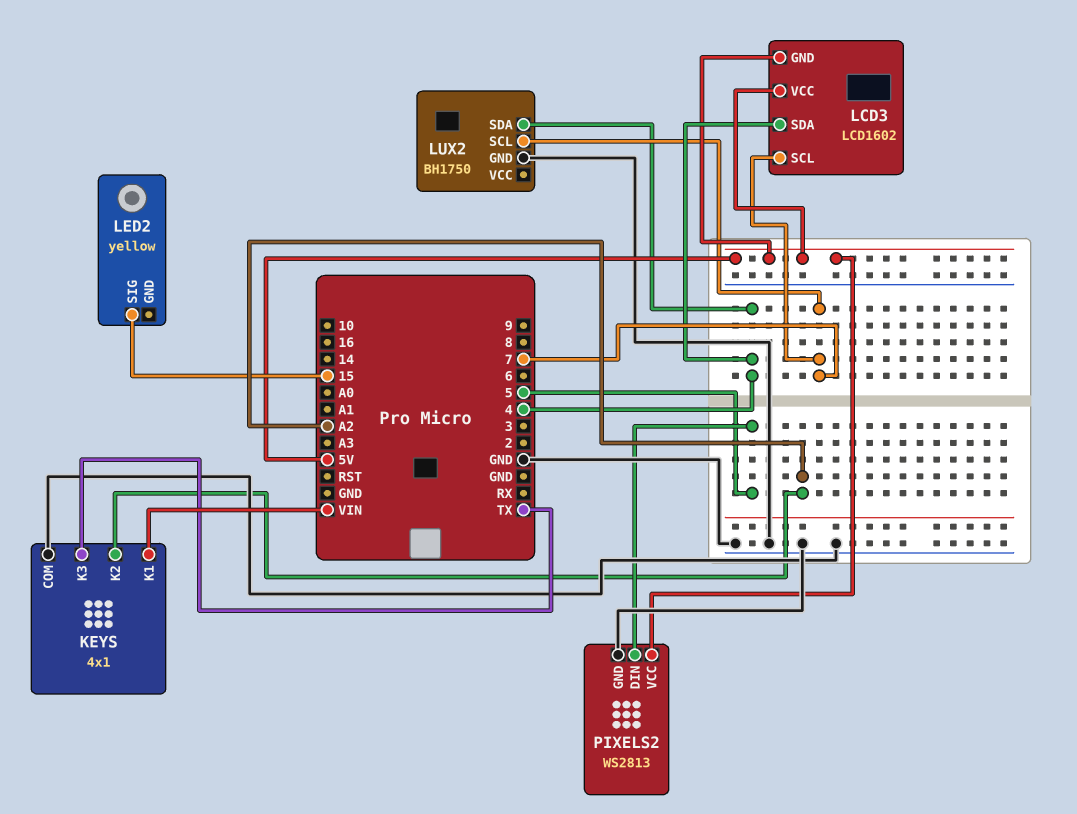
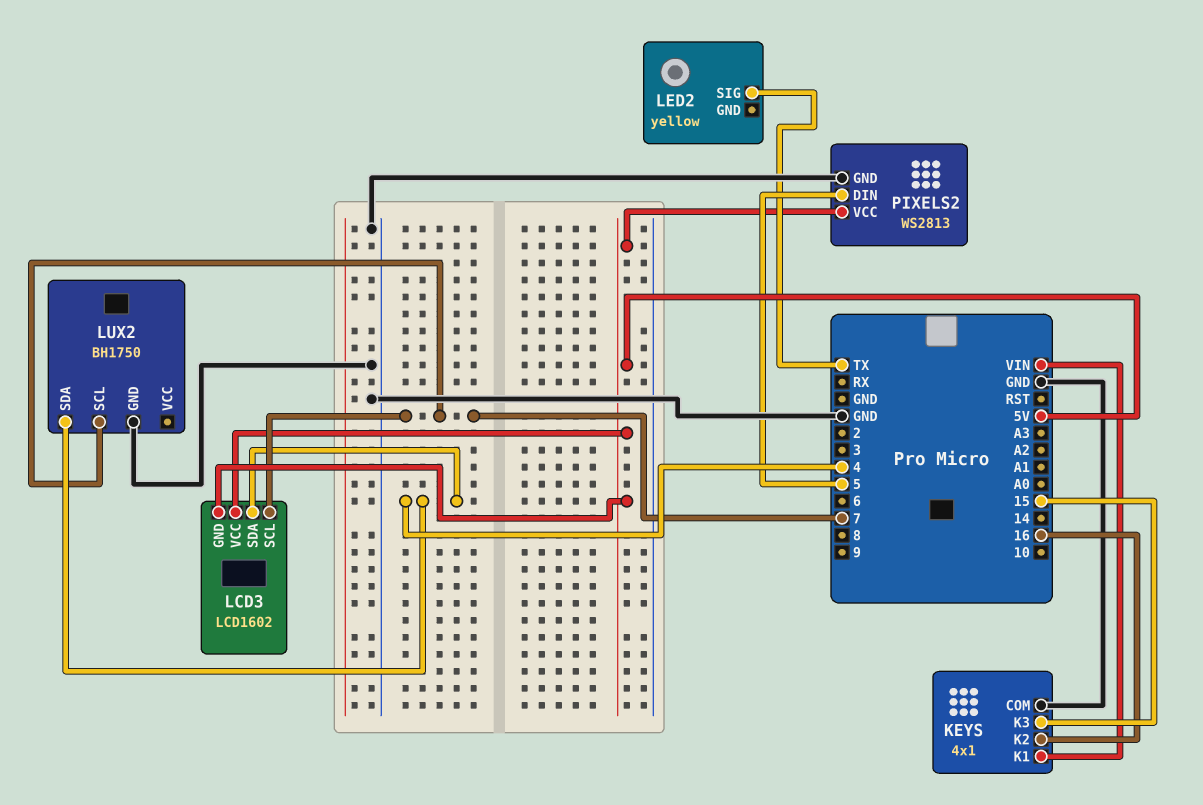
KEYS pin K2: A2 -> 16
KEYS pin K3: TX -> 15
LED2 pin SIG: 15 -> TX

